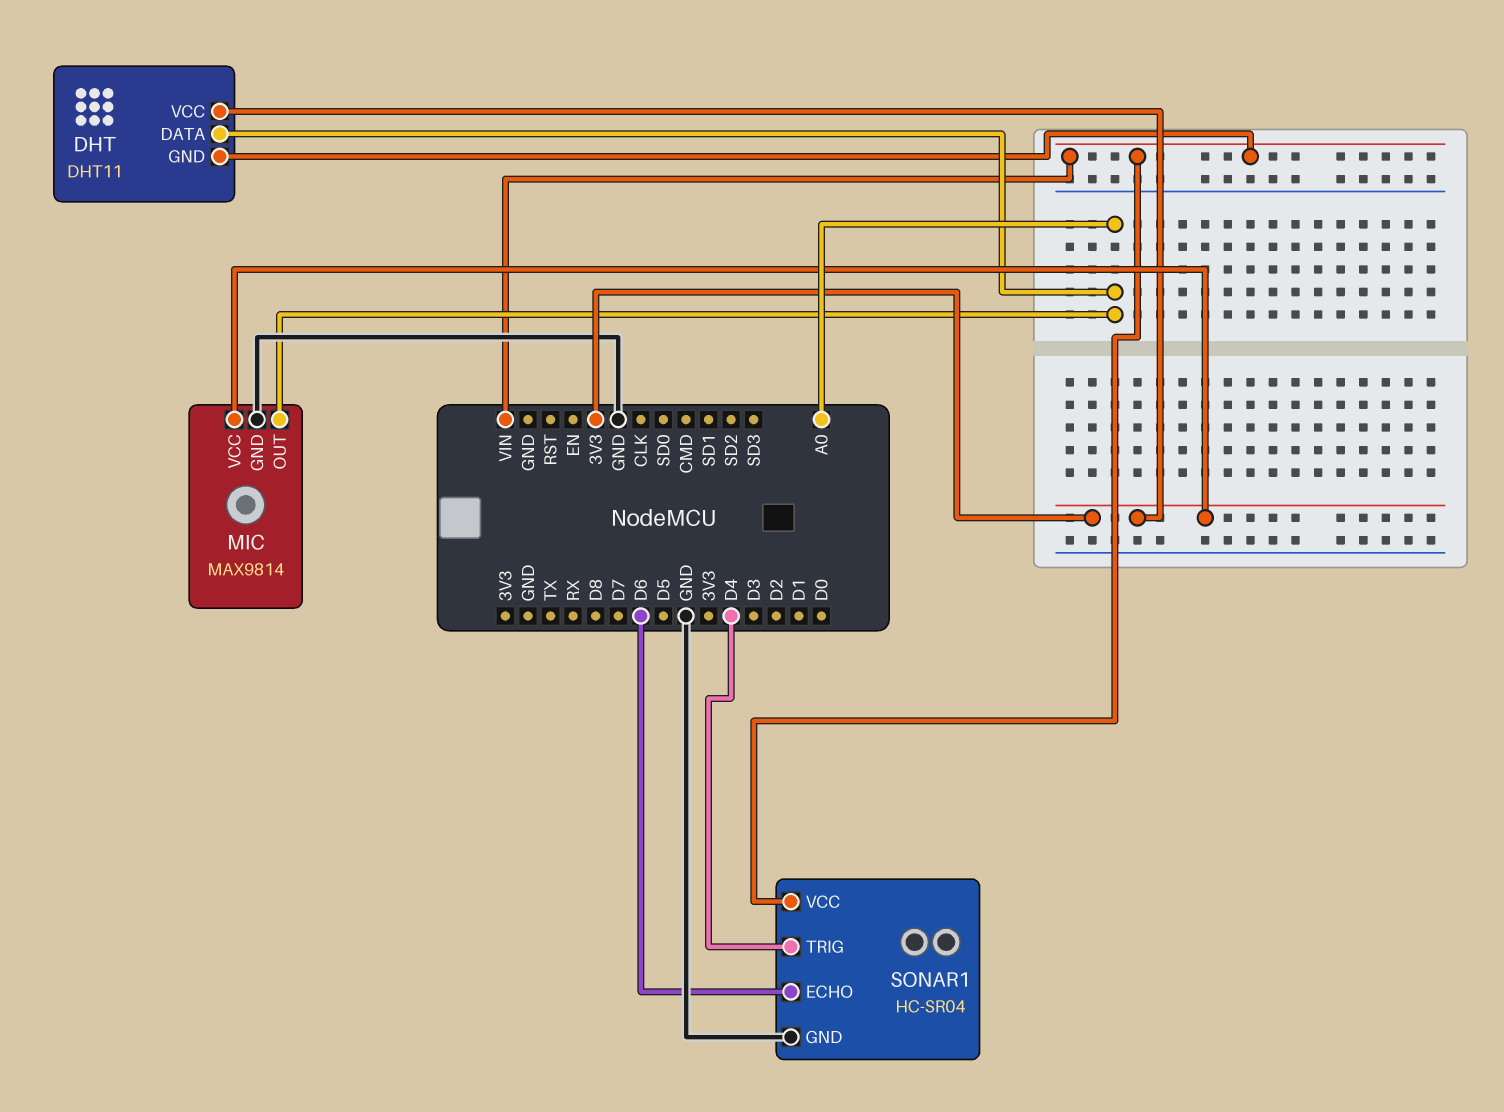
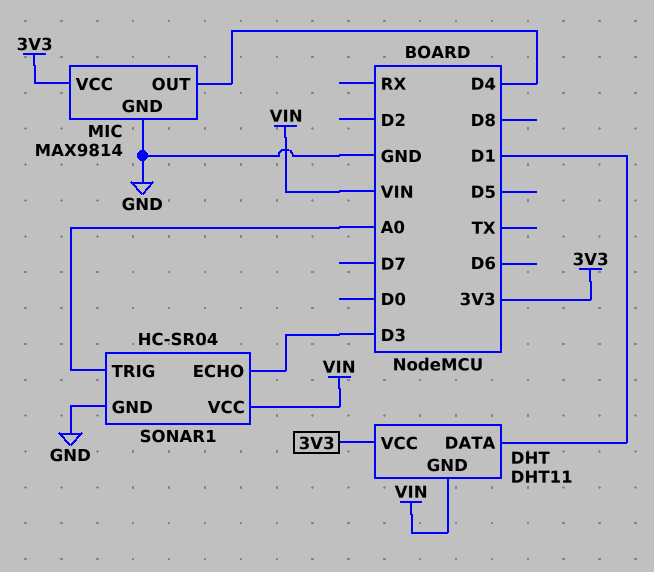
DHT pin DATA: A0 -> D1
MIC pin OUT: A0 -> D4
SONAR1 pin ECHO: D6 -> D3
SONAR1 pin TRIG: D4 -> A0

